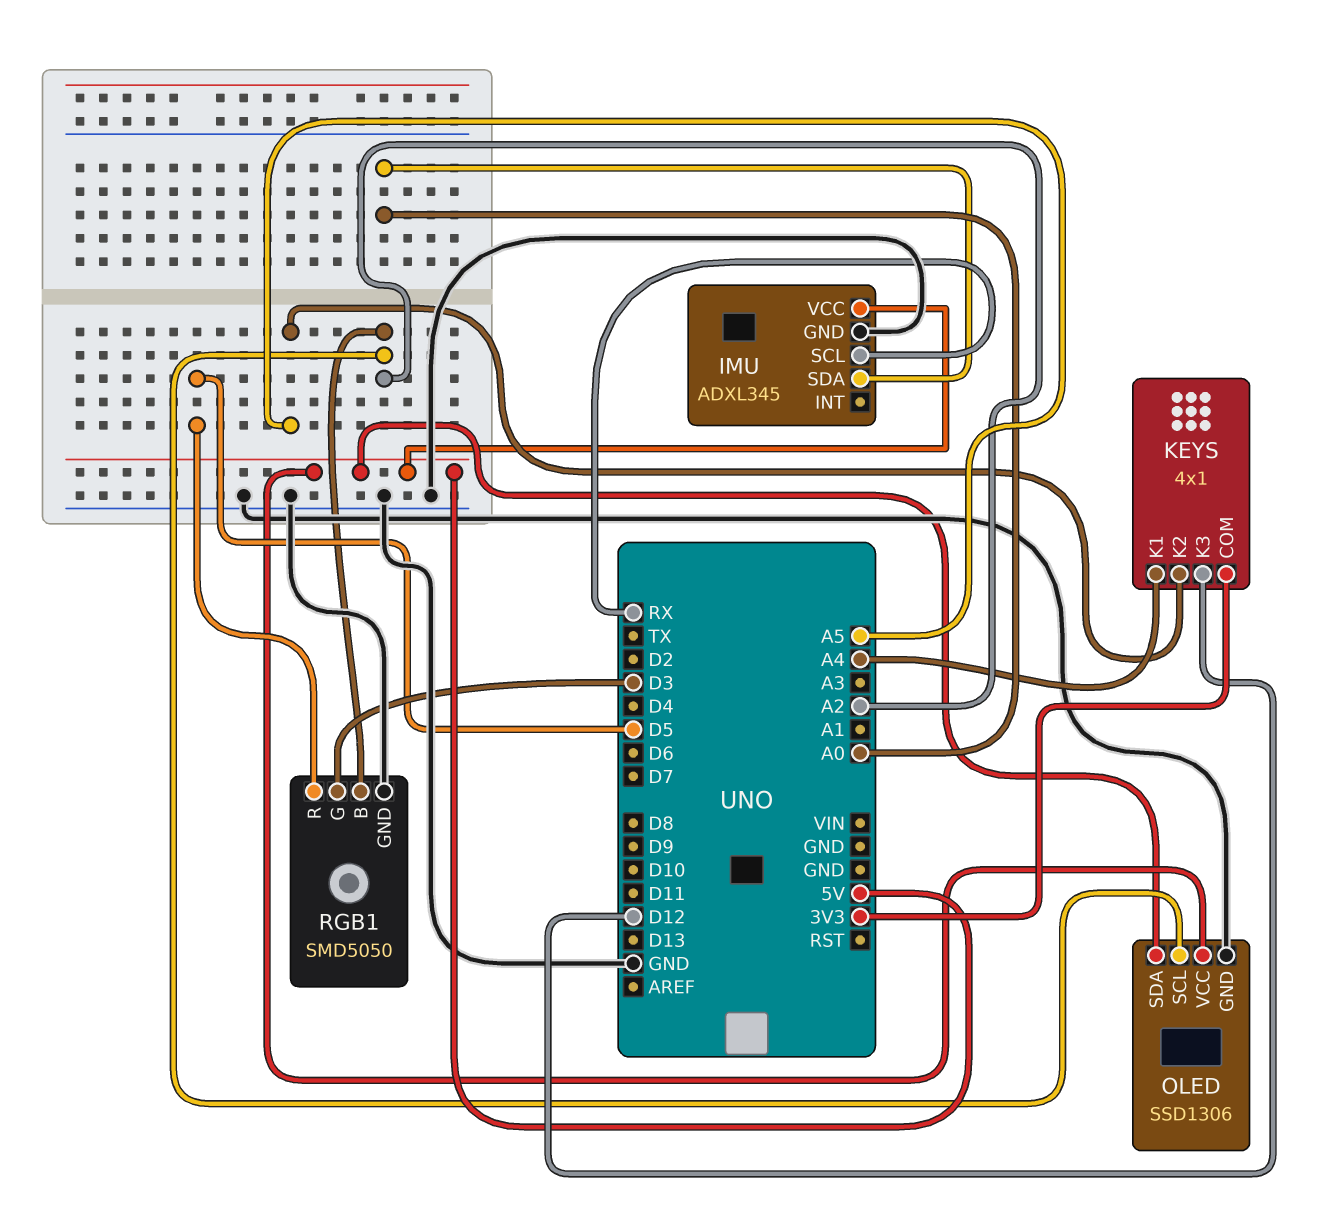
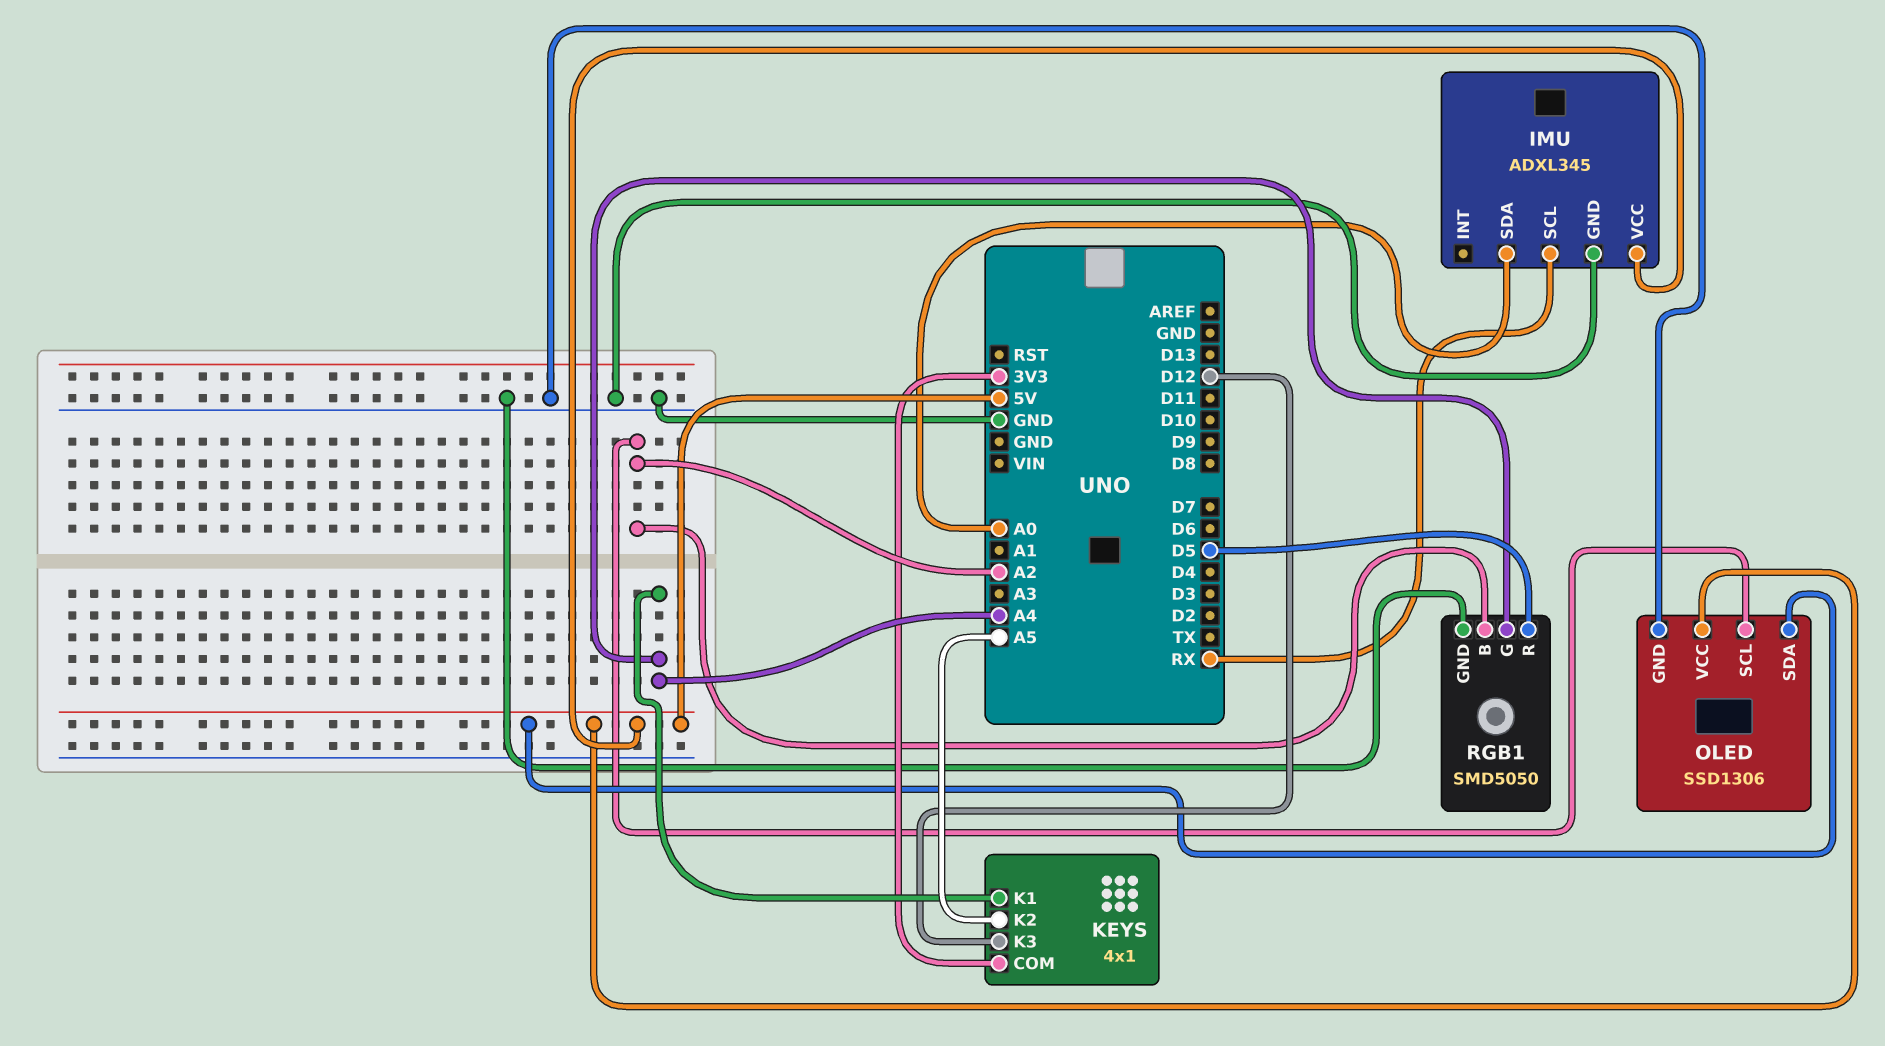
RGB1 pin G: D3 -> A4

